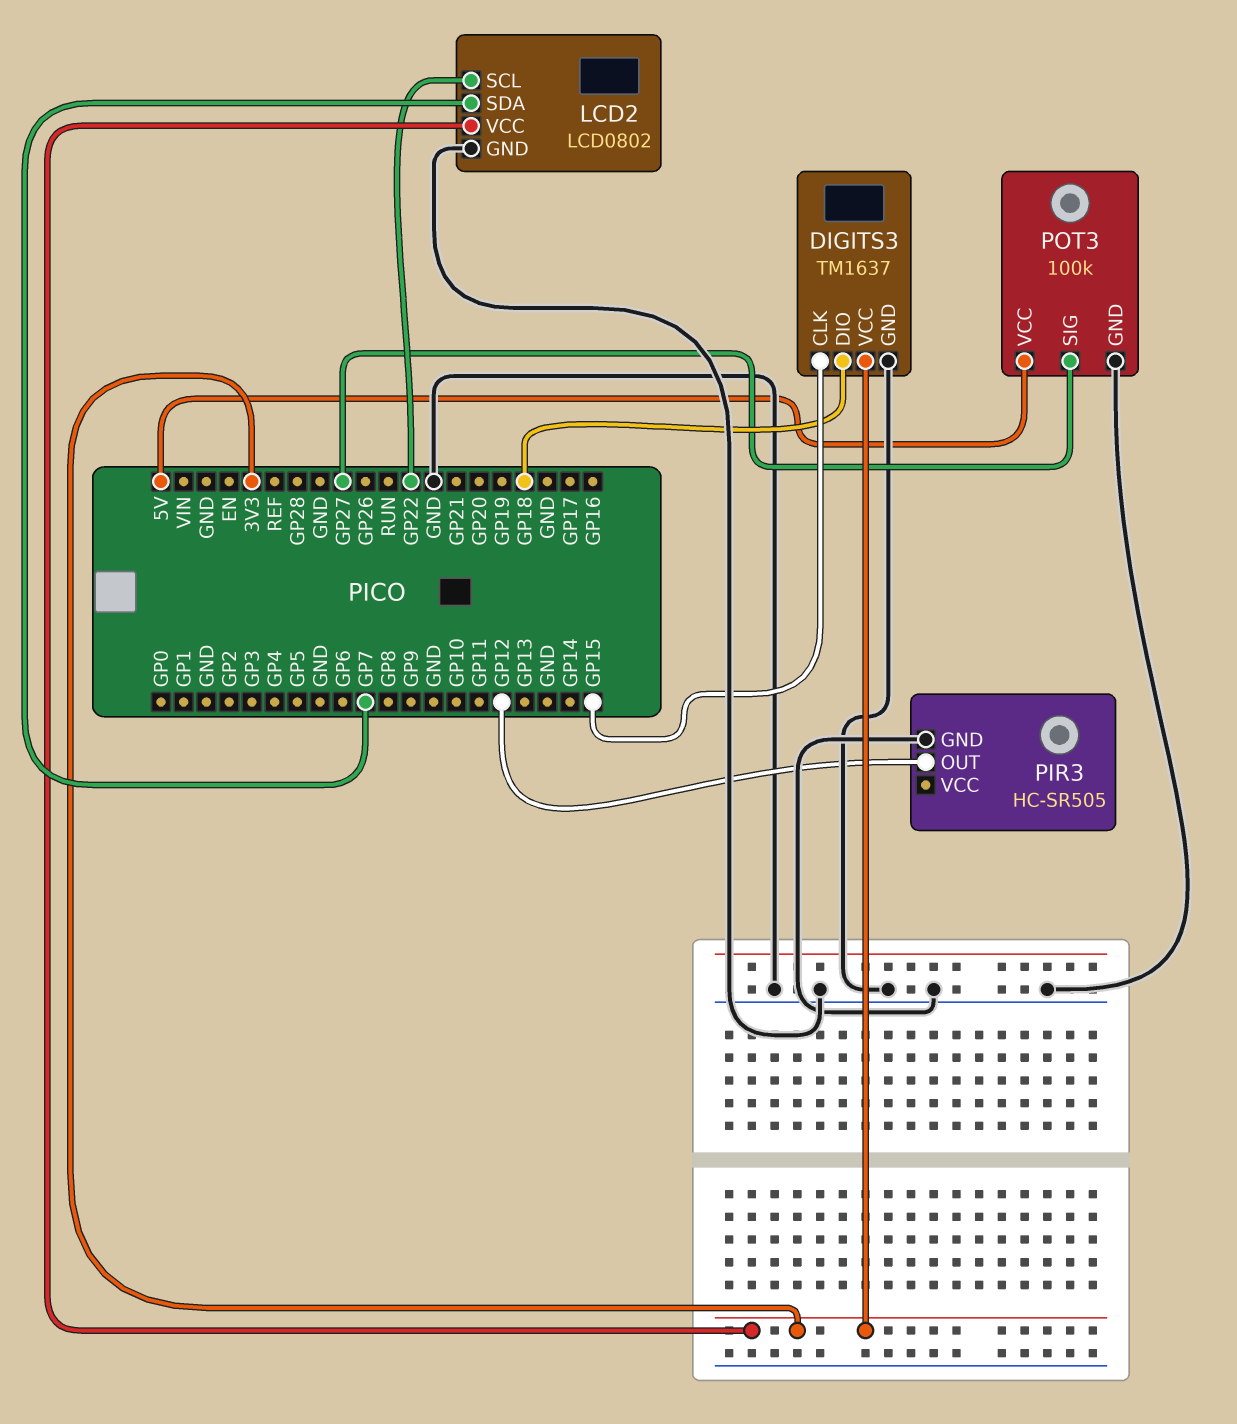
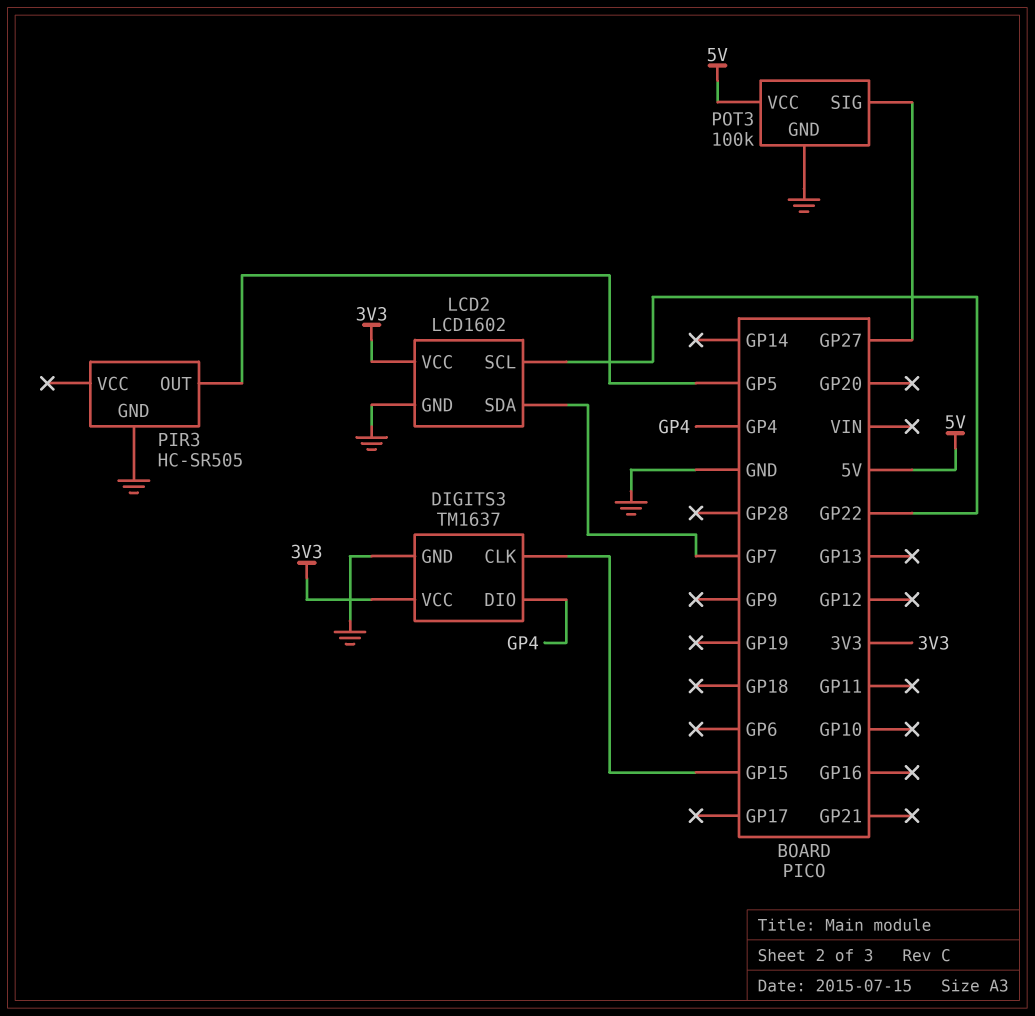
DIGITS3 pin DIO: GP18 -> GP4
LCD2: LCD0802 -> LCD1602
PIR3 pin OUT: GP12 -> GP5

